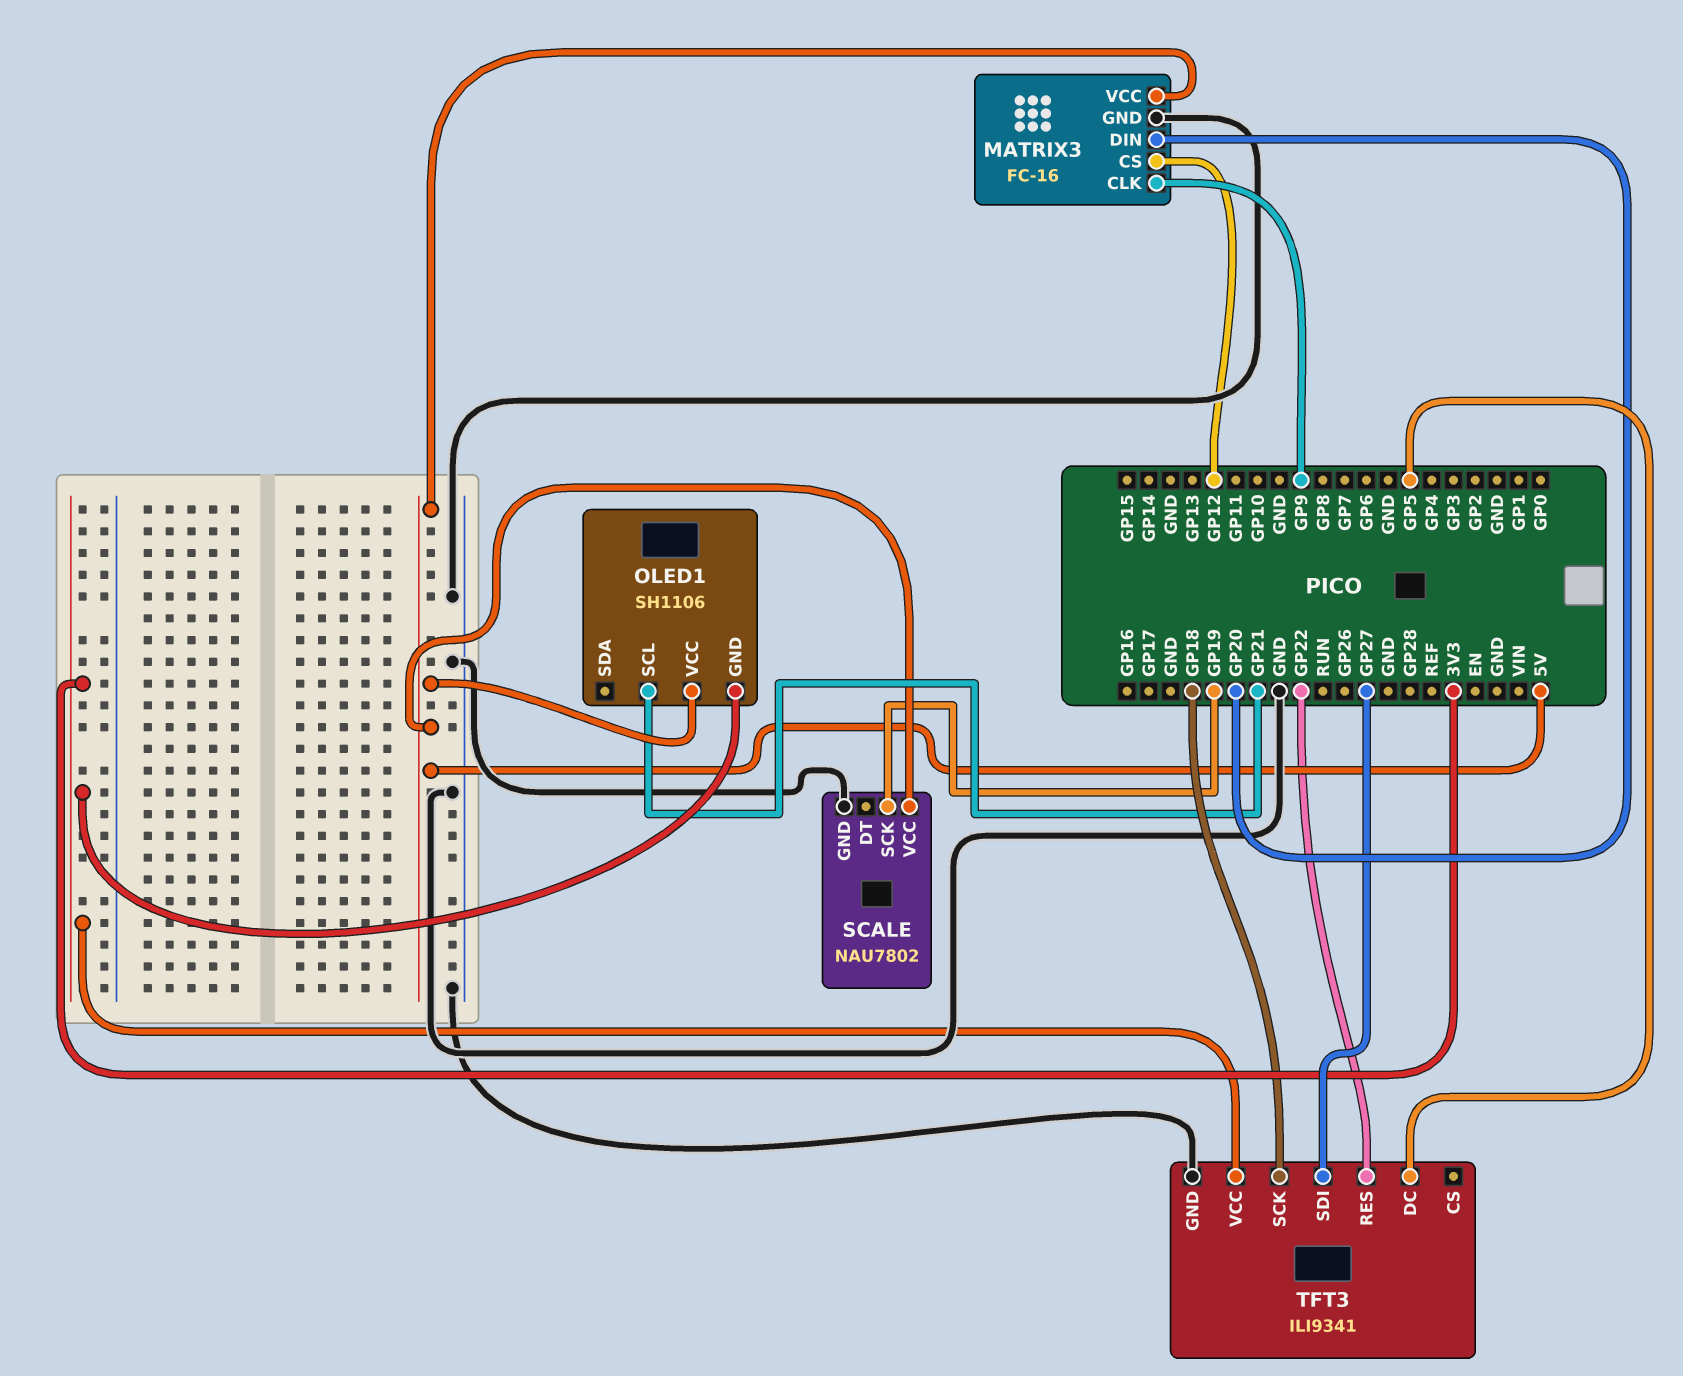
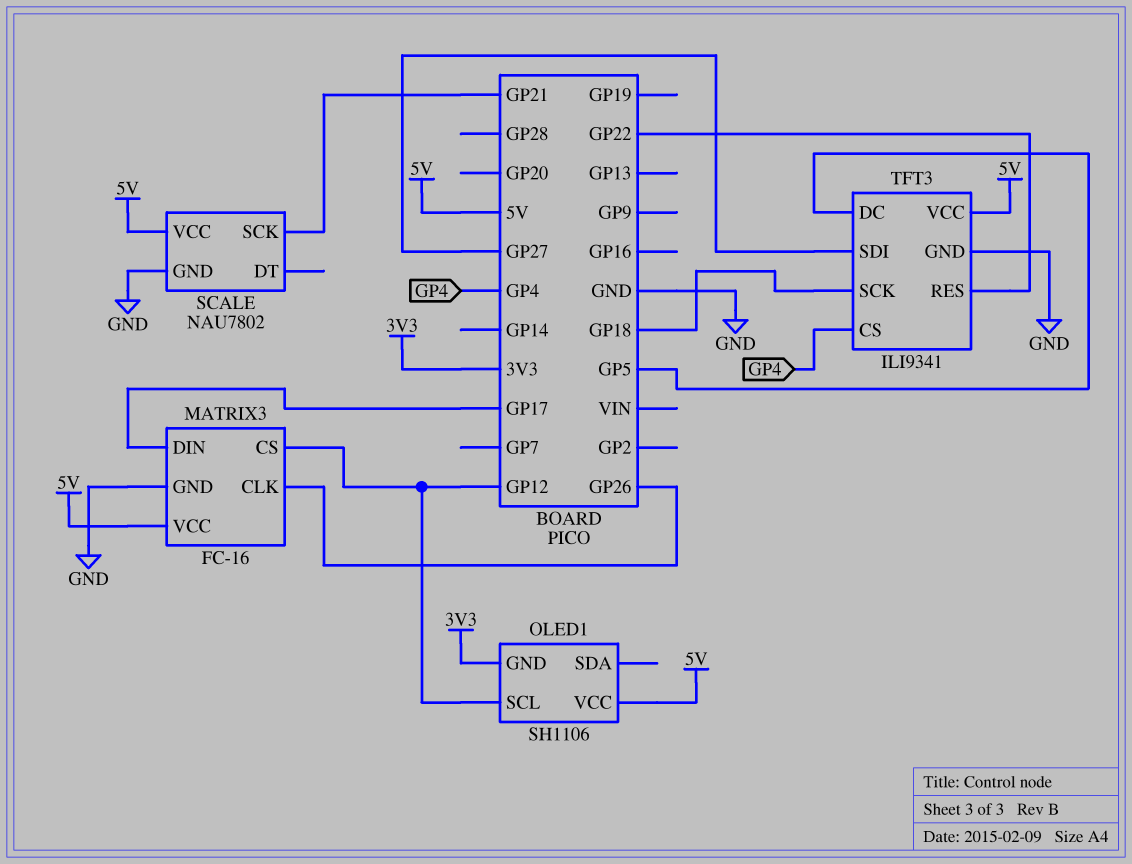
MATRIX3 pin CLK: GP9 -> GP26
MATRIX3 pin DIN: GP20 -> GP17
OLED1 pin SCL: GP21 -> GP12
SCALE pin SCK: GP19 -> GP21
TFT3 pin CS: none -> GP4
TFT3 pin VCC: 3V3 -> 5V

